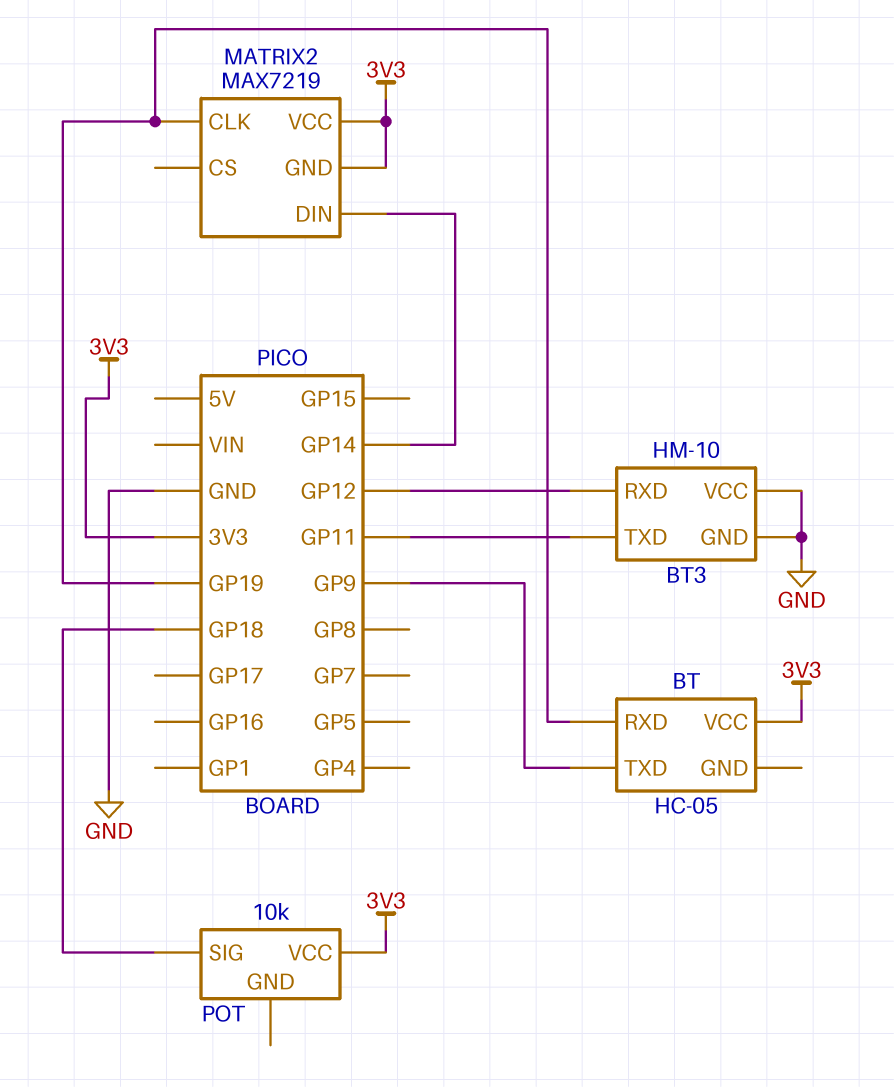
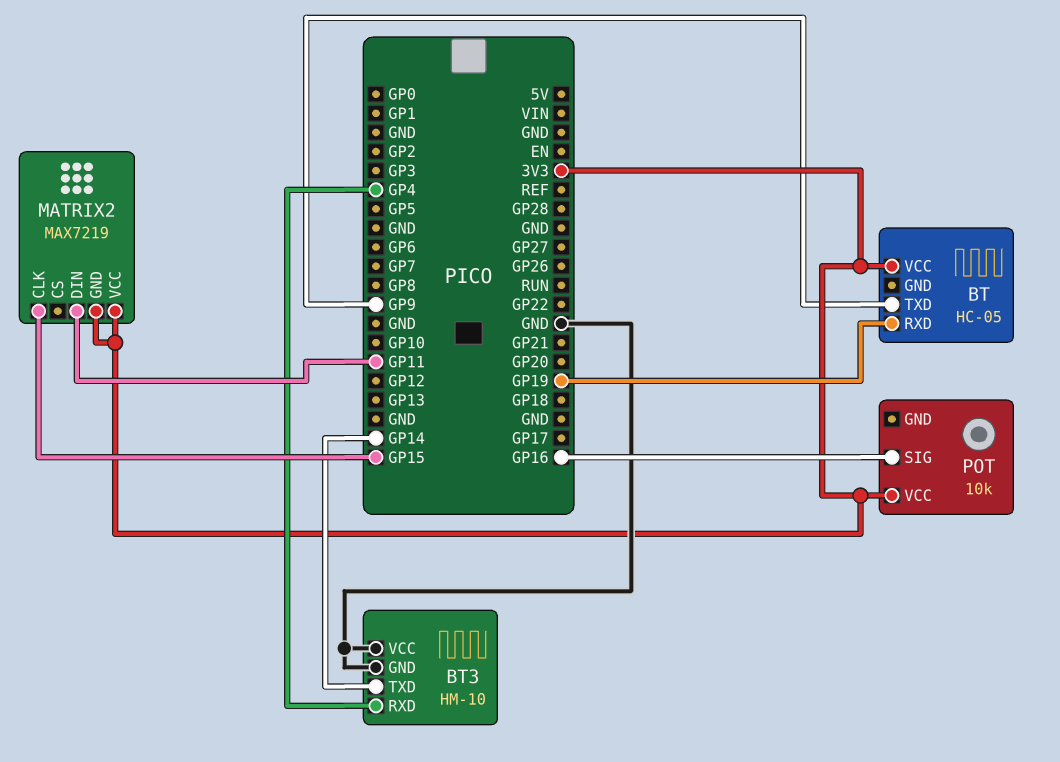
BT3 pin RXD: GP12 -> GP4
BT3 pin TXD: GP11 -> GP14
MATRIX2 pin CLK: GP19 -> GP15
MATRIX2 pin DIN: GP14 -> GP11
POT pin SIG: GP18 -> GP16

